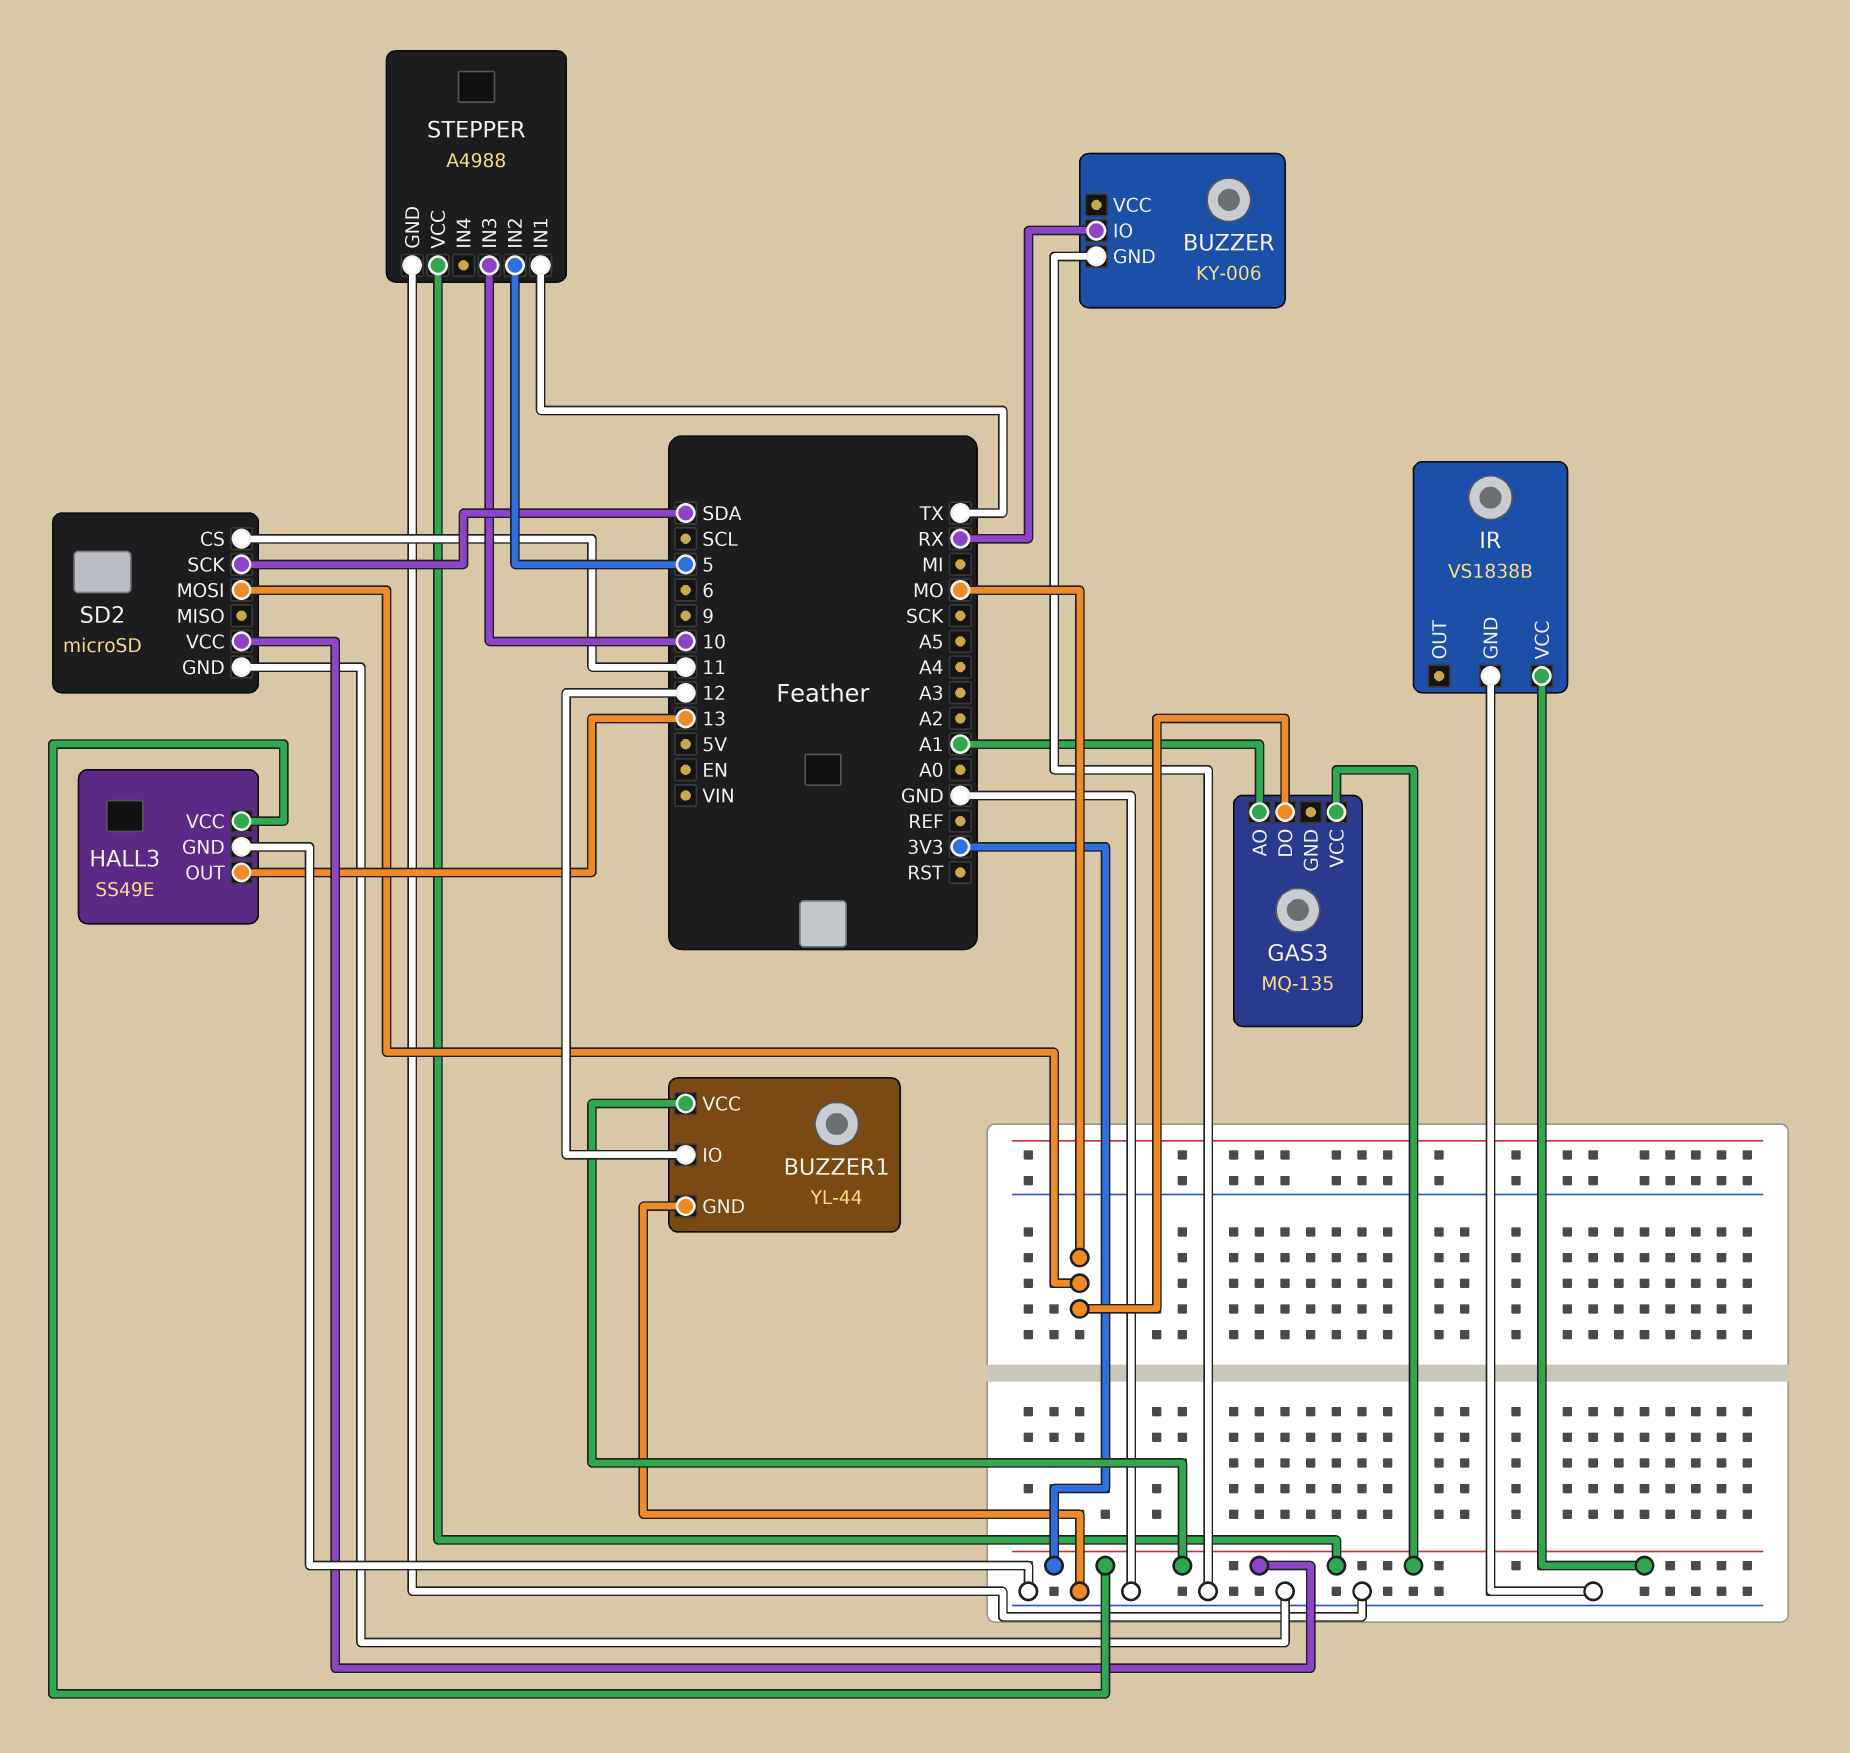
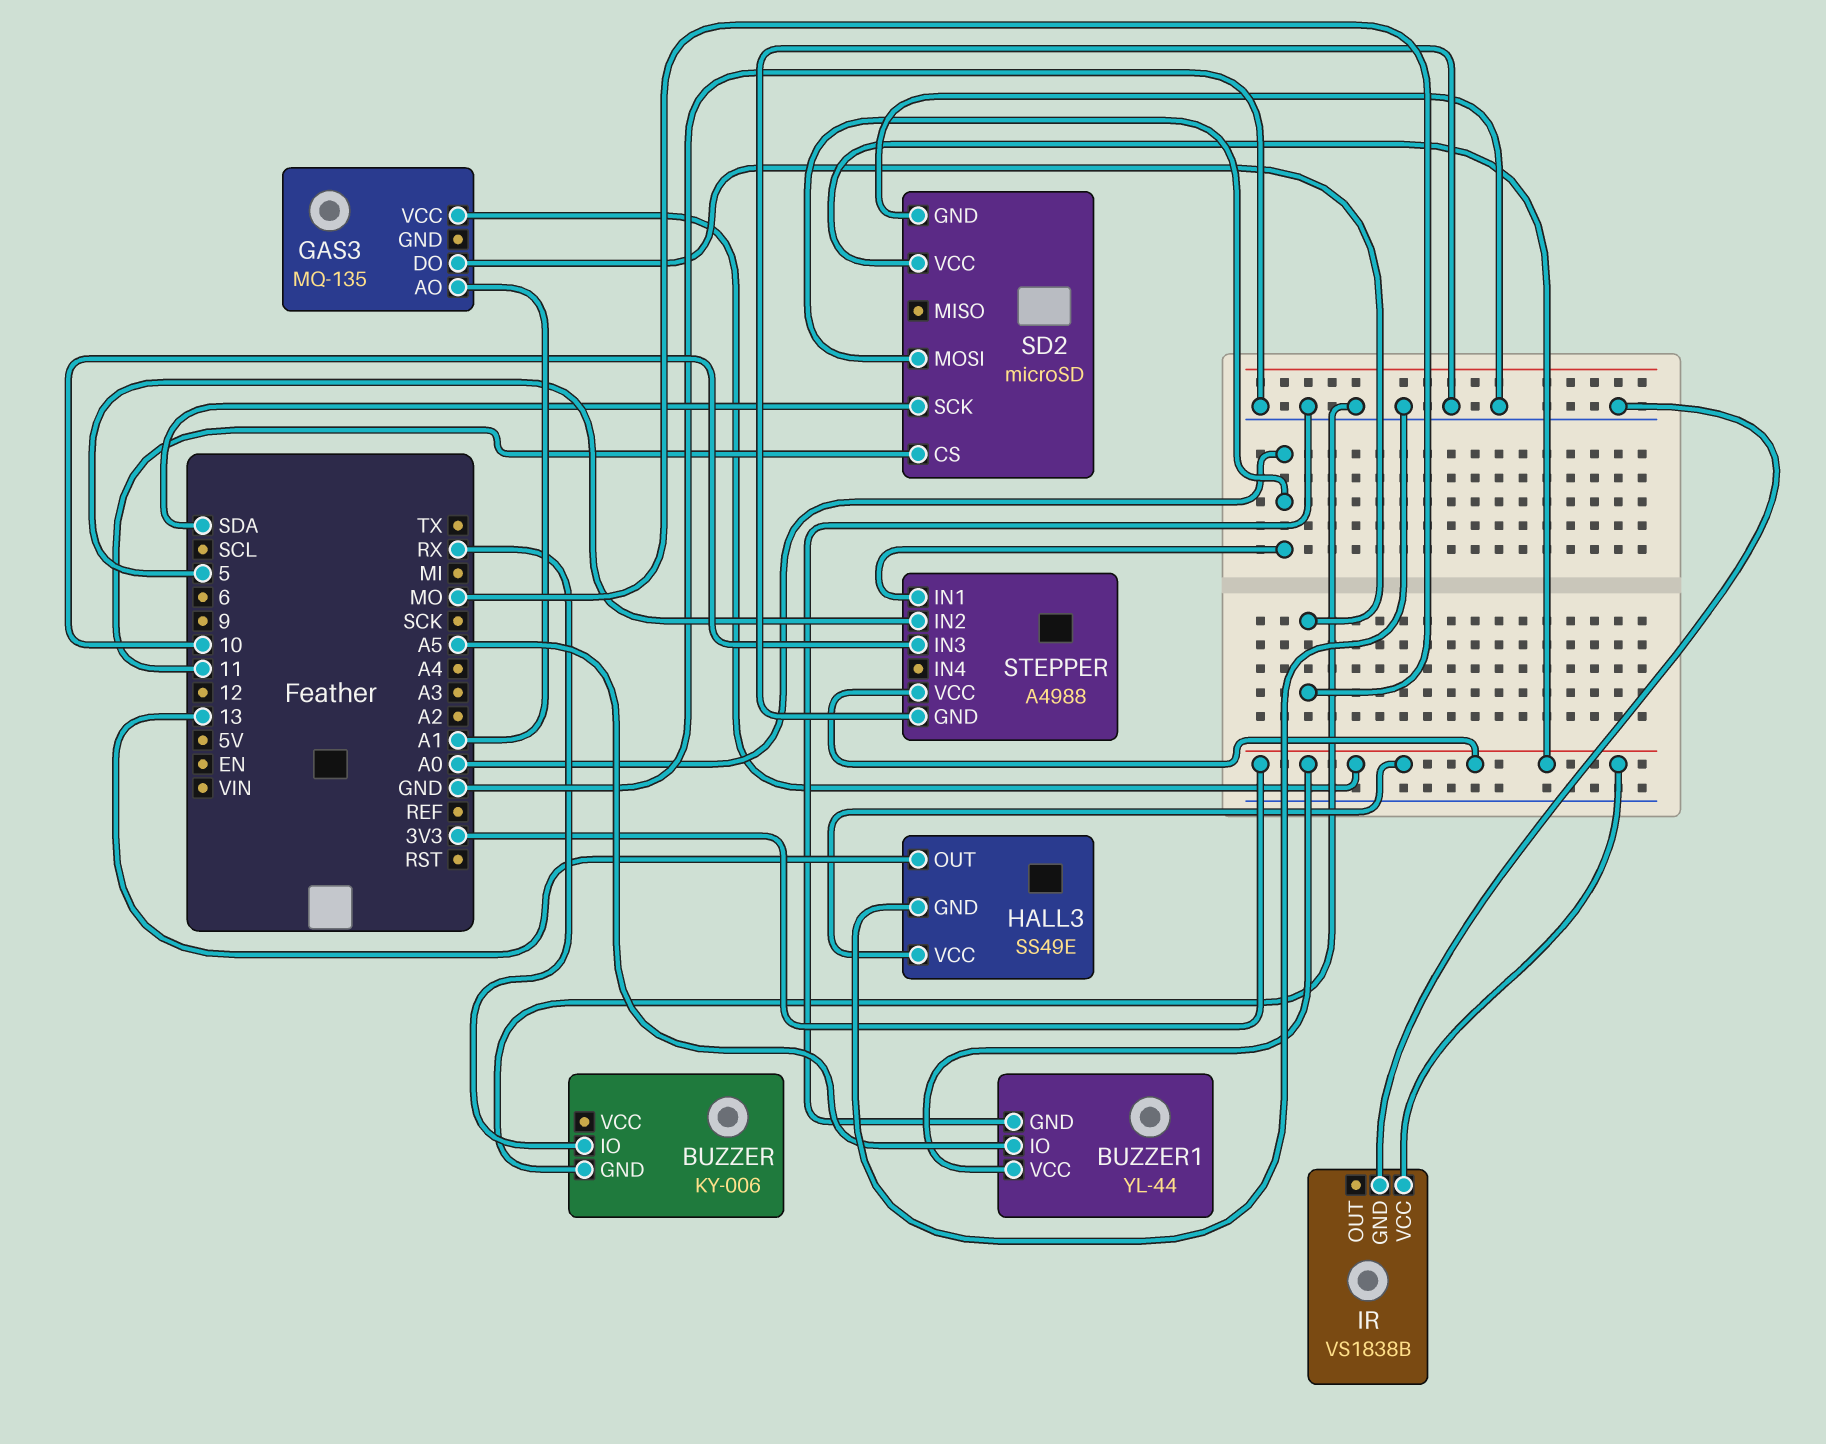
BUZZER1 pin IO: 12 -> A5
SD2 pin MOSI: MO -> A0
STEPPER pin IN1: TX -> A0

